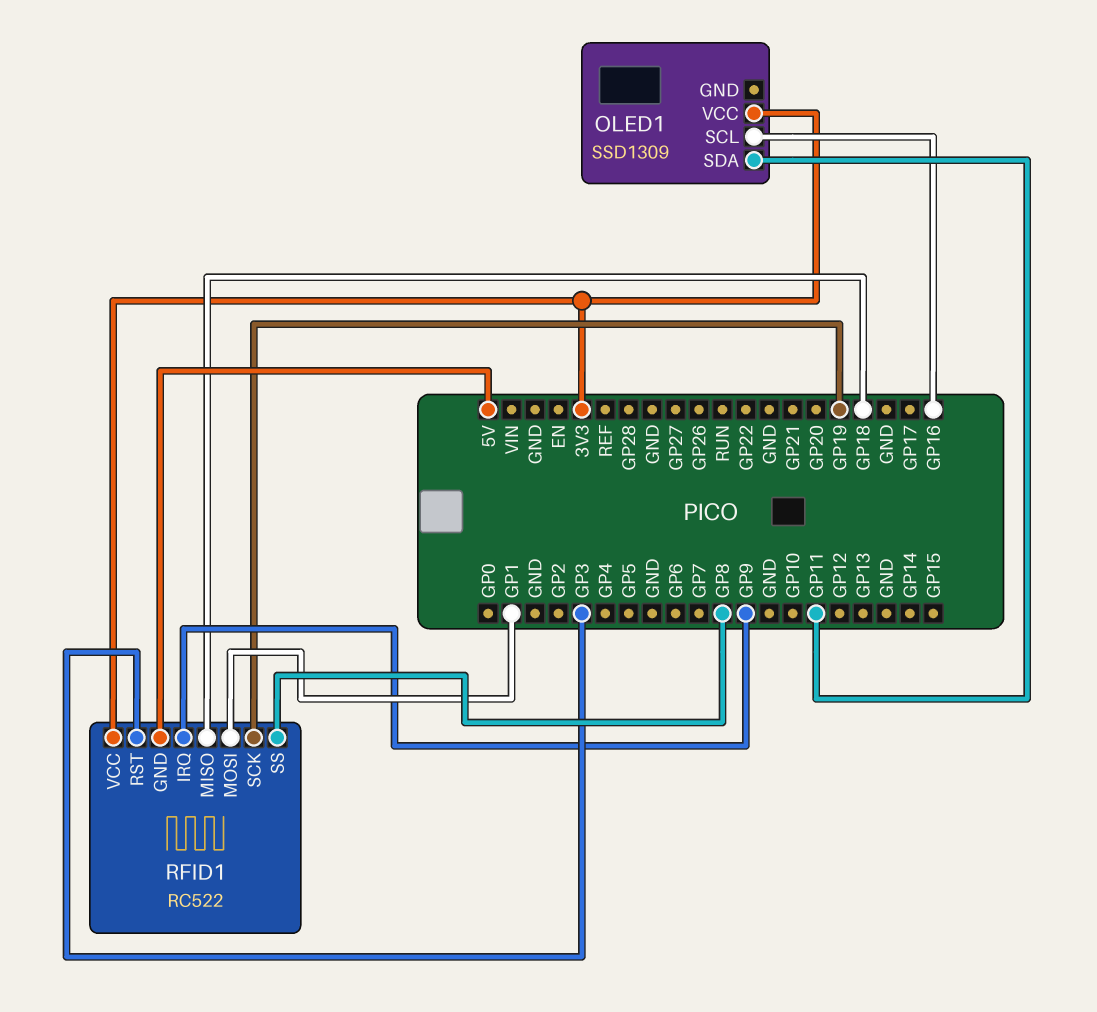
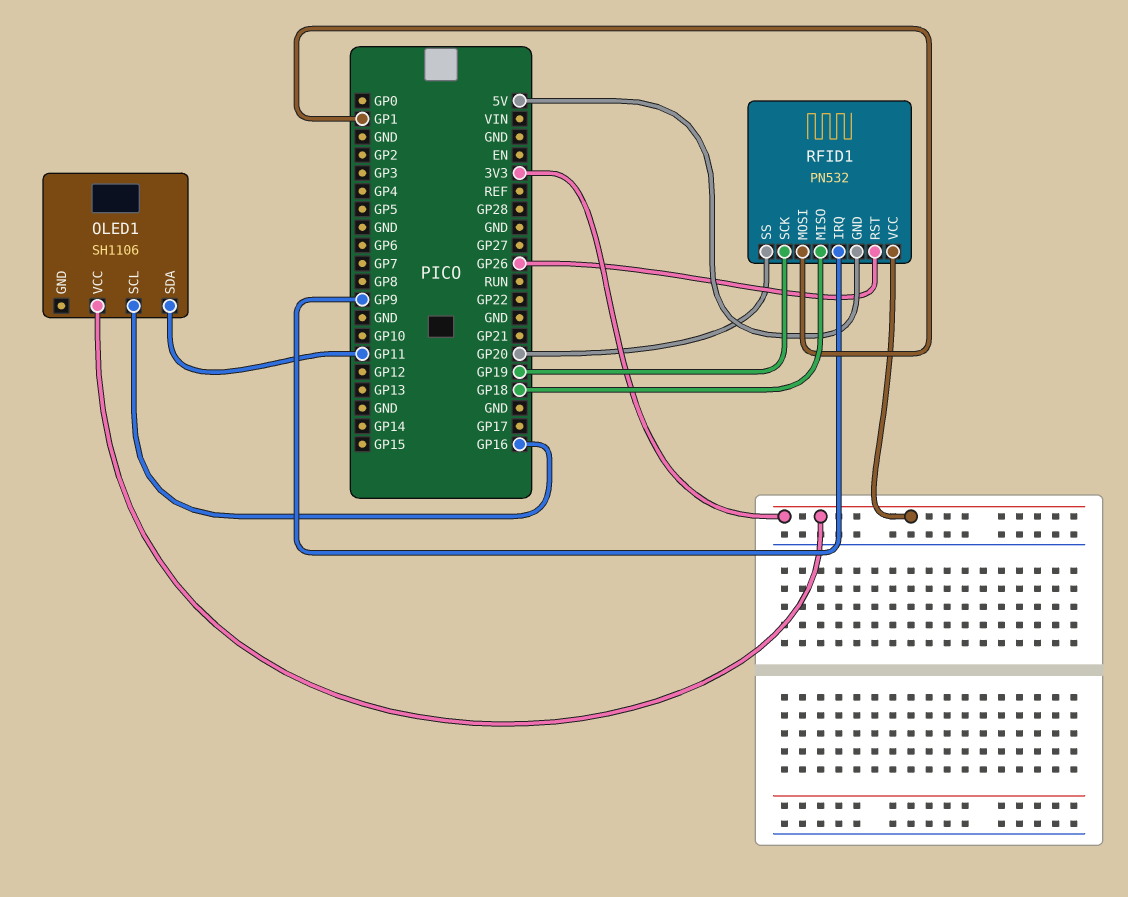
OLED1: SSD1309 -> SH1106
RFID1: RC522 -> PN532
RFID1 pin RST: GP3 -> GP26
RFID1 pin SS: GP8 -> GP20

